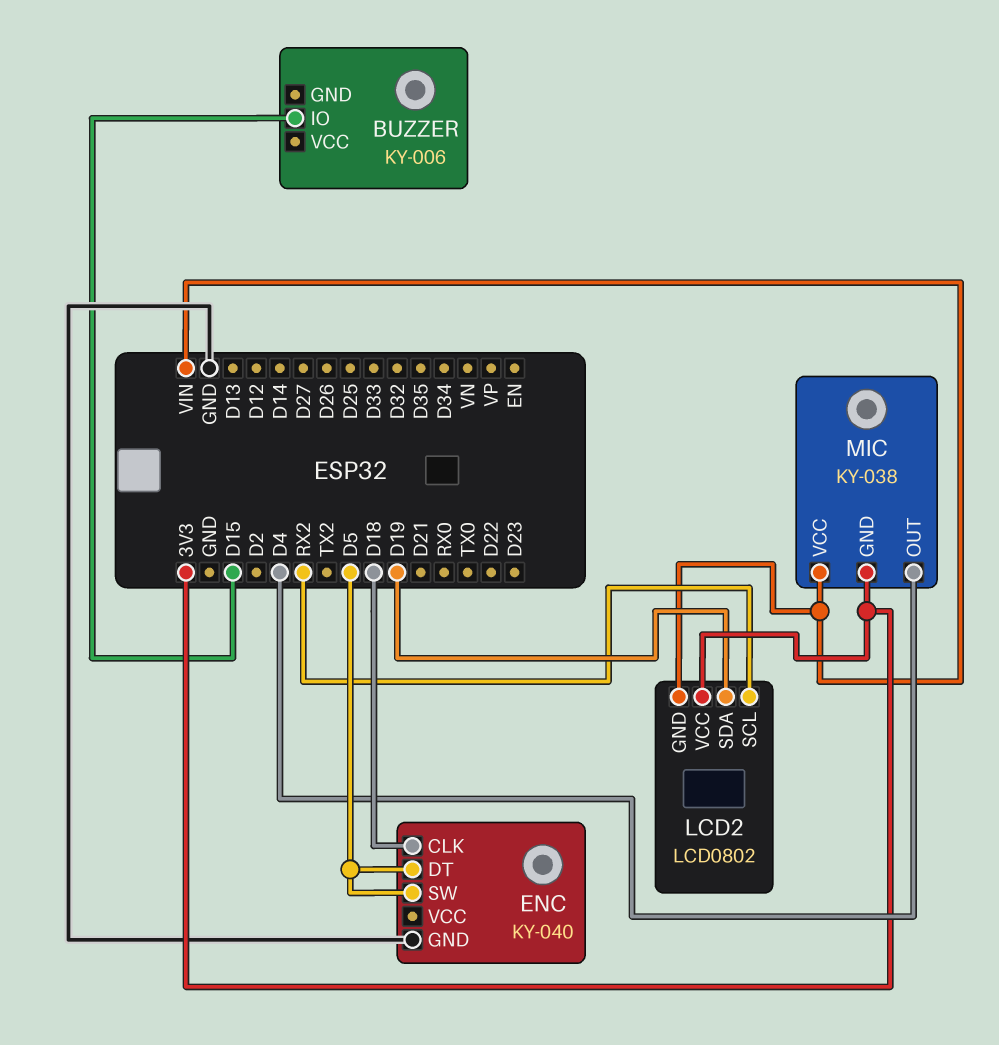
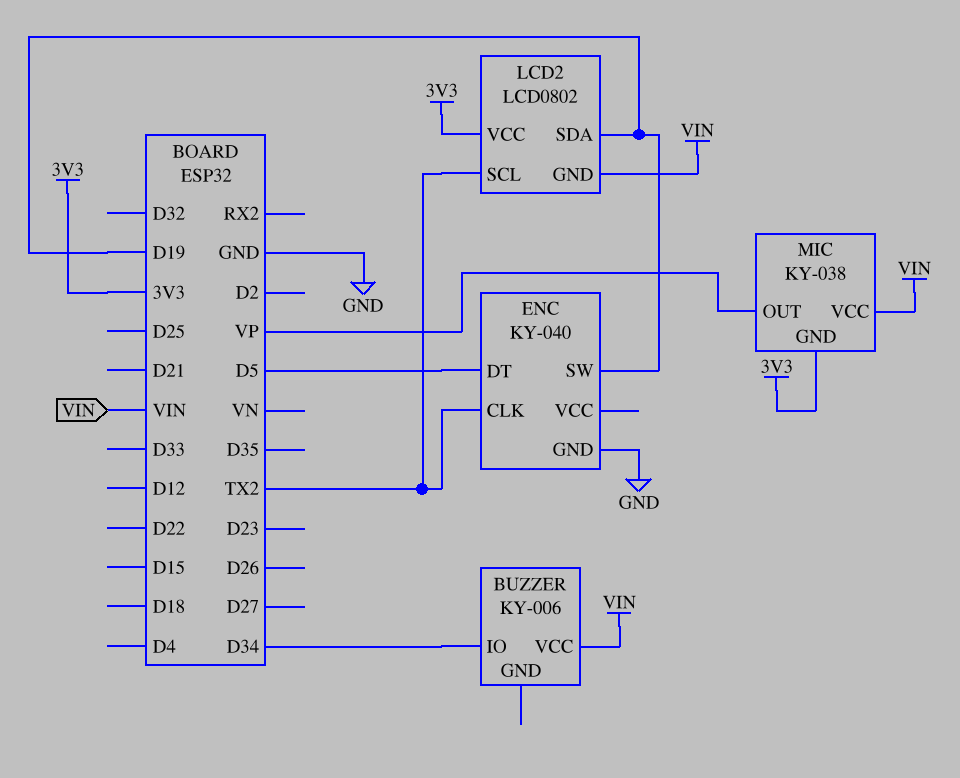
BUZZER pin IO: D15 -> D34
BUZZER pin VCC: none -> VIN
ENC pin CLK: D18 -> TX2
ENC pin SW: D5 -> D19
LCD2 pin SCL: RX2 -> TX2
MIC pin OUT: D4 -> VP

